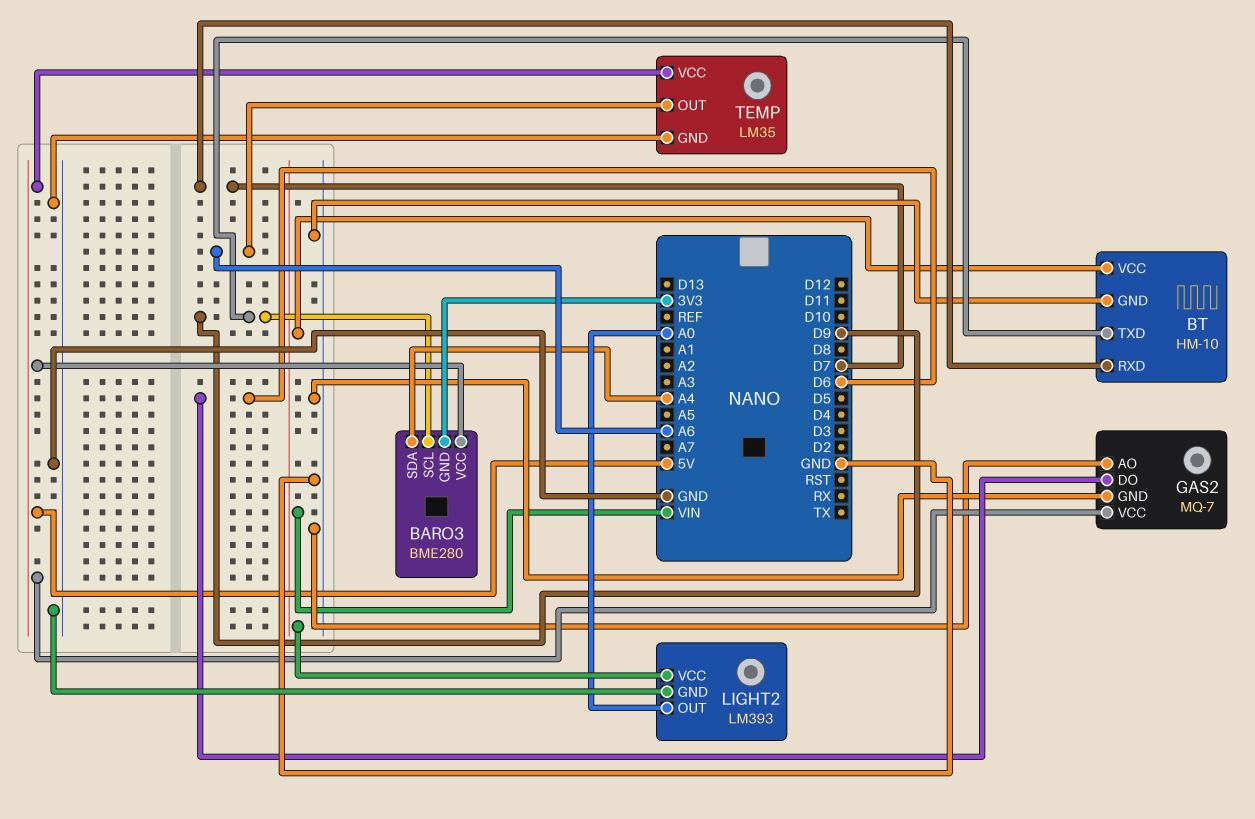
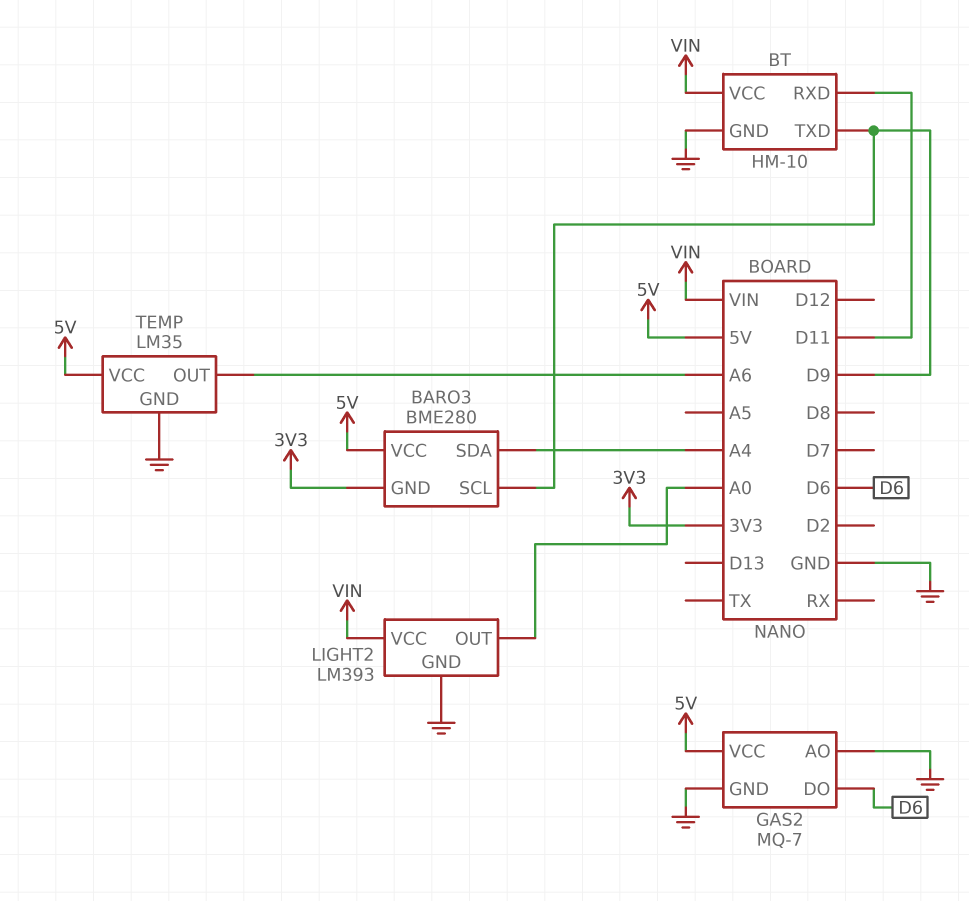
BT pin RXD: D7 -> D11

